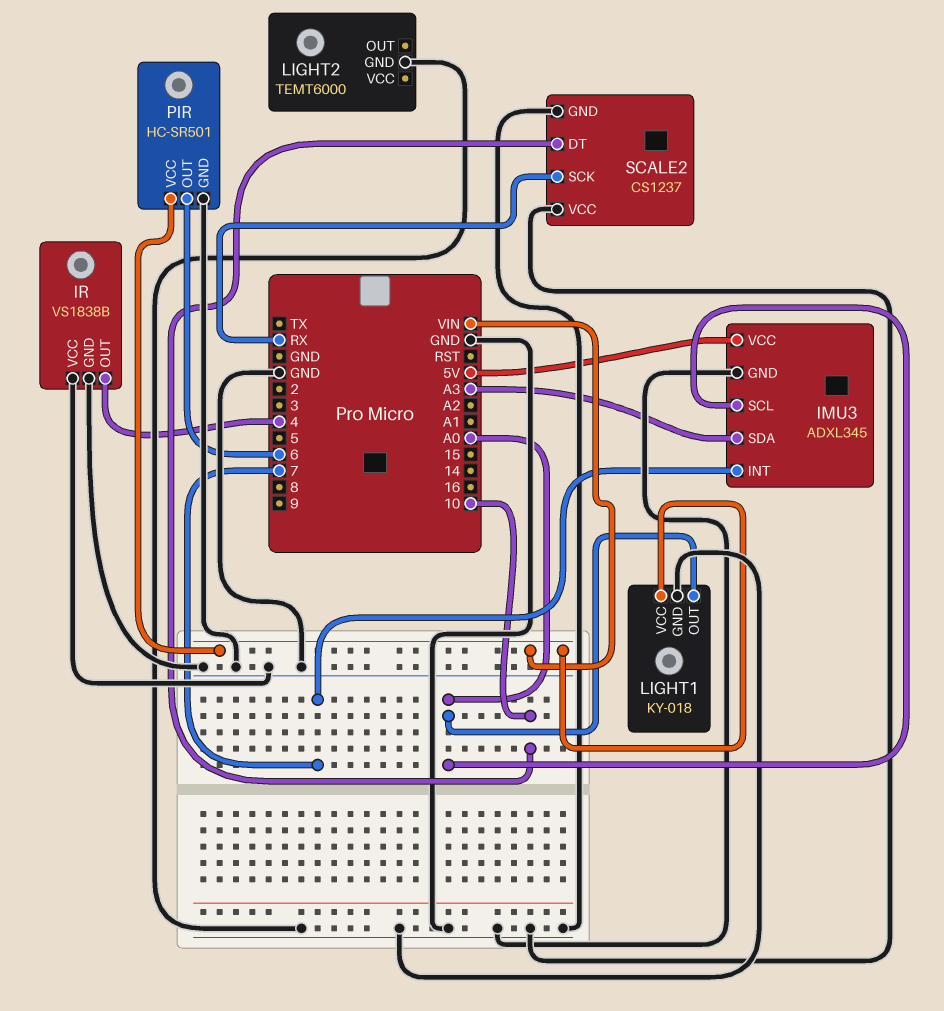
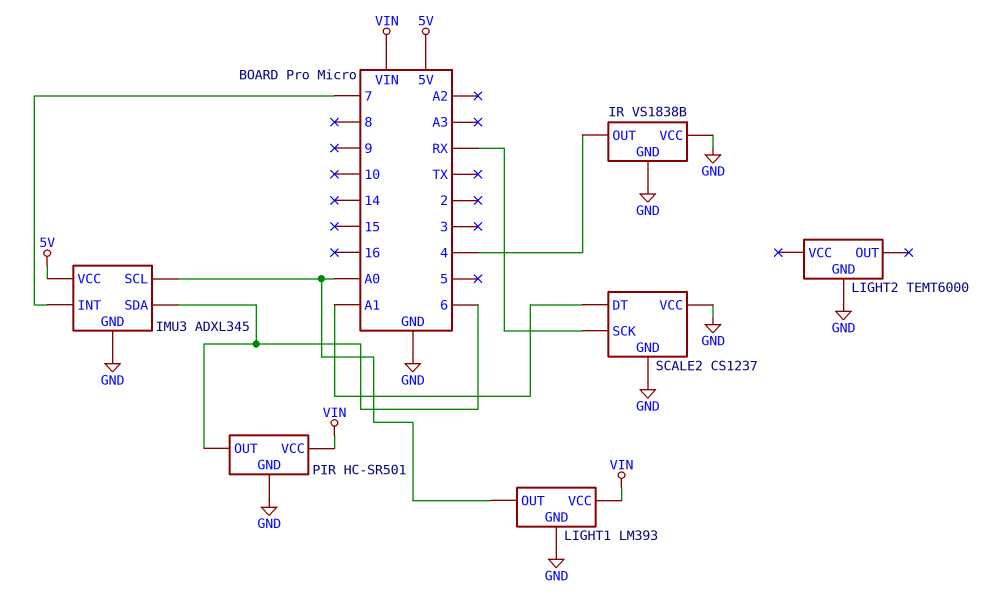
IMU3 pin SDA: A3 -> 6
LIGHT1: KY-018 -> LM393
SCALE2 pin DT: 10 -> A1

